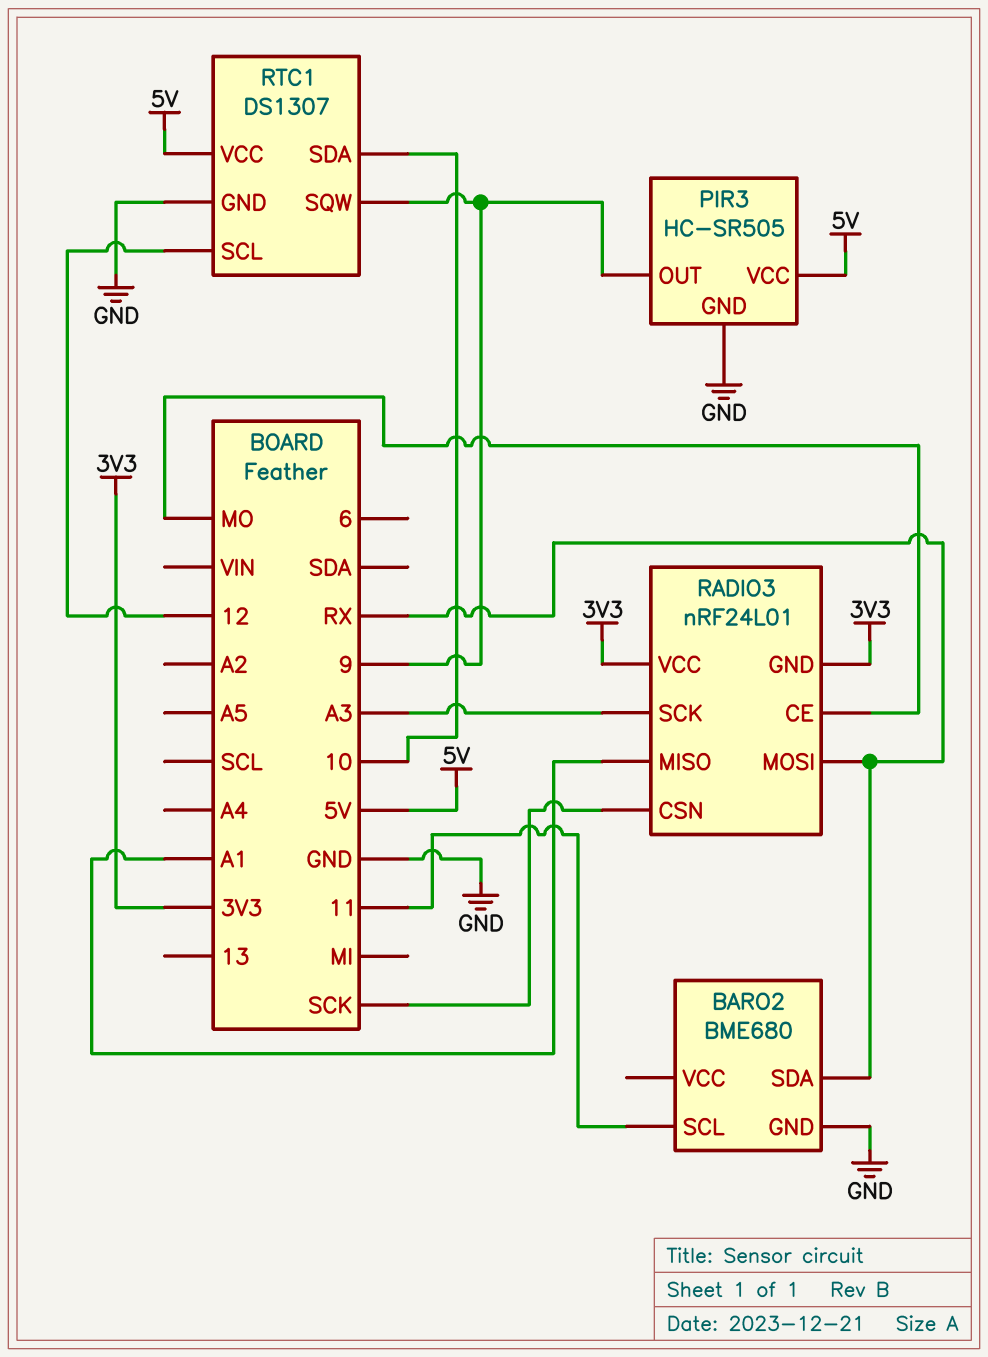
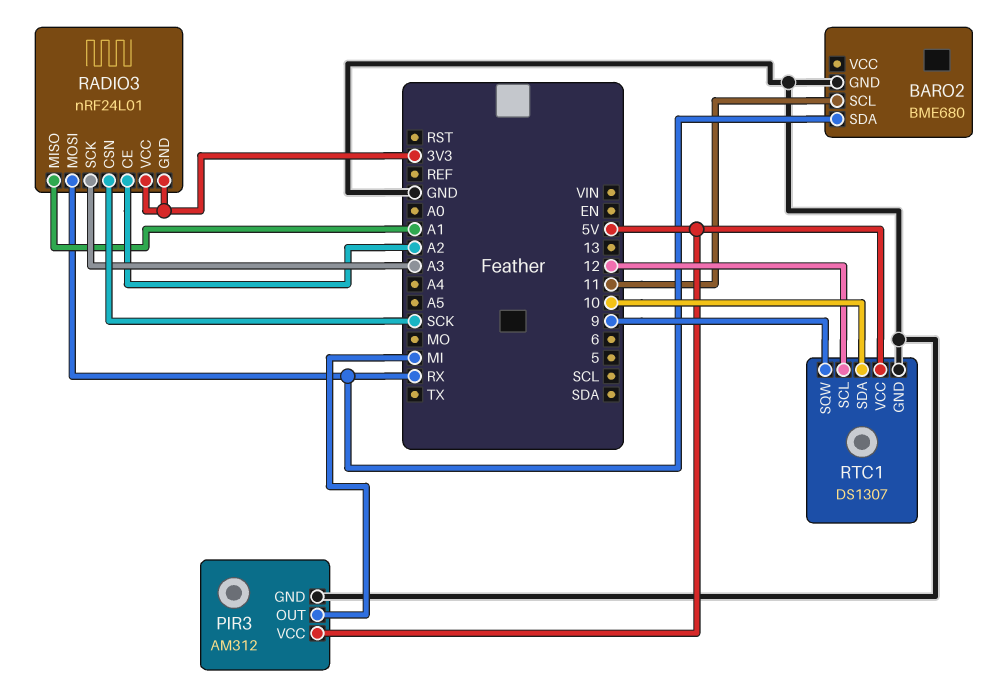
PIR3: HC-SR505 -> AM312
PIR3 pin OUT: 9 -> MI
RADIO3 pin CE: MO -> A2

